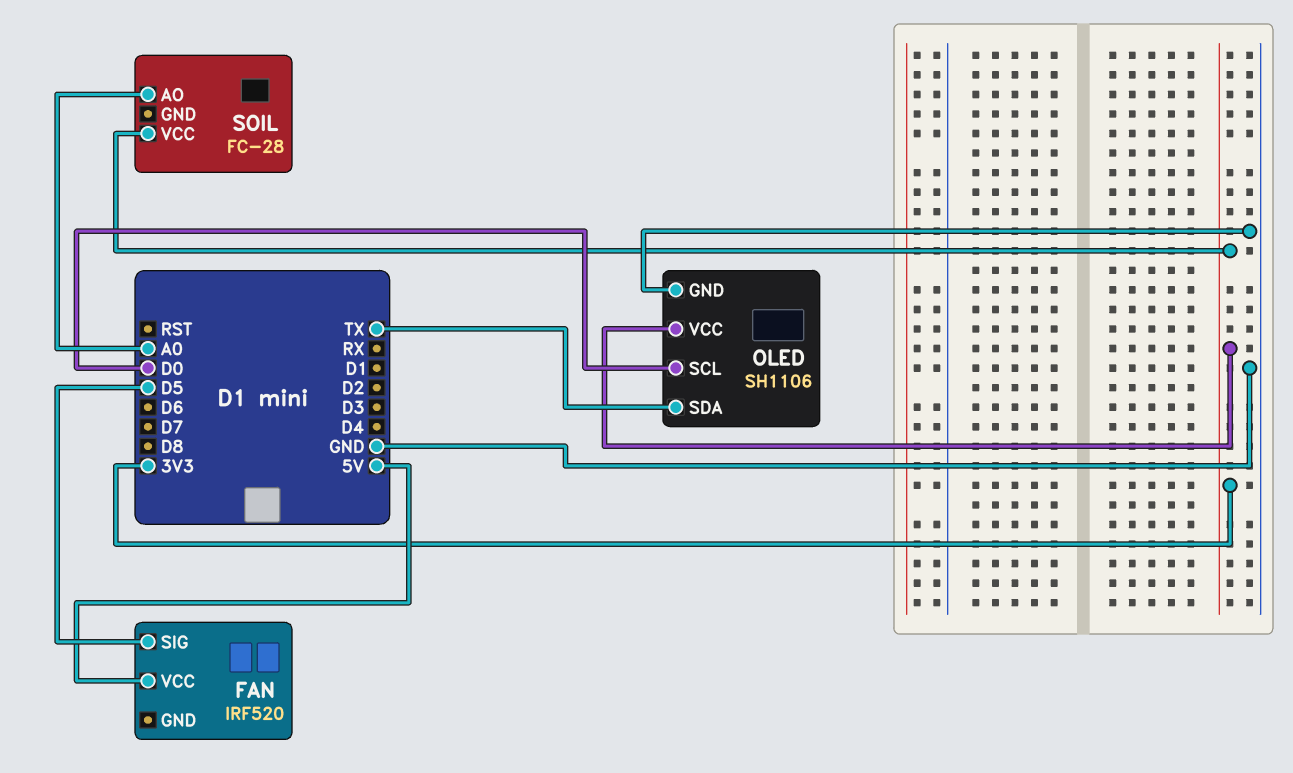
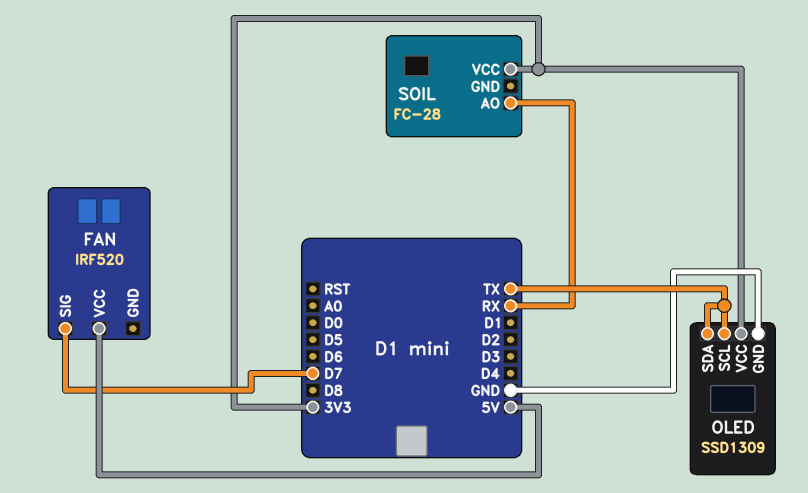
FAN pin SIG: D5 -> D7
OLED: SH1106 -> SSD1309
OLED pin SCL: D0 -> TX
SOIL pin AO: A0 -> RX

